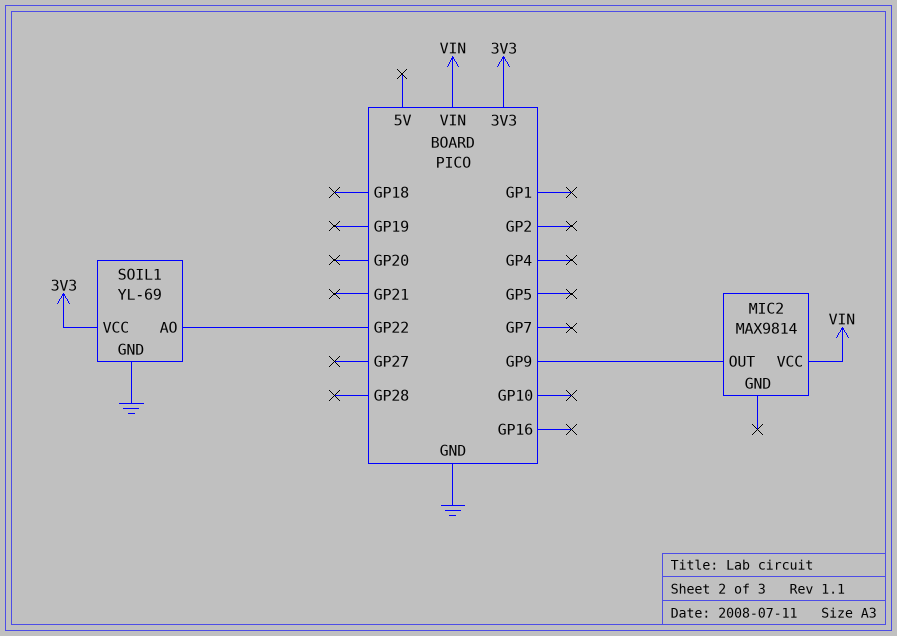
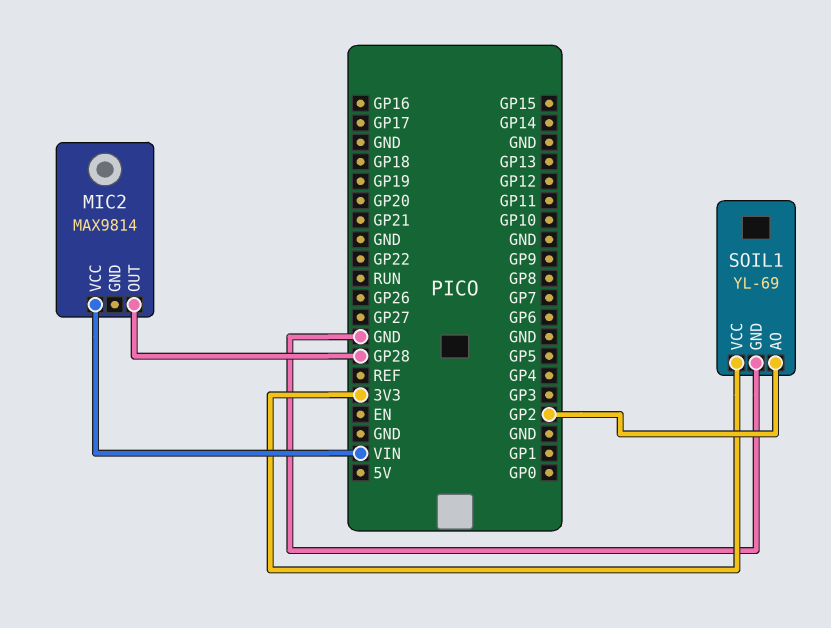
MIC2 pin OUT: GP9 -> GP28
SOIL1 pin AO: GP22 -> GP2

